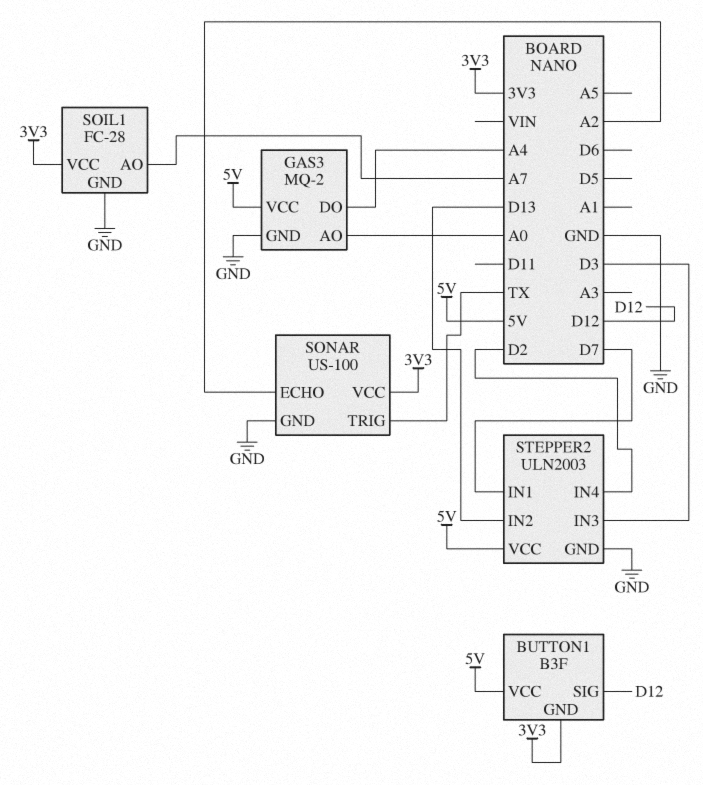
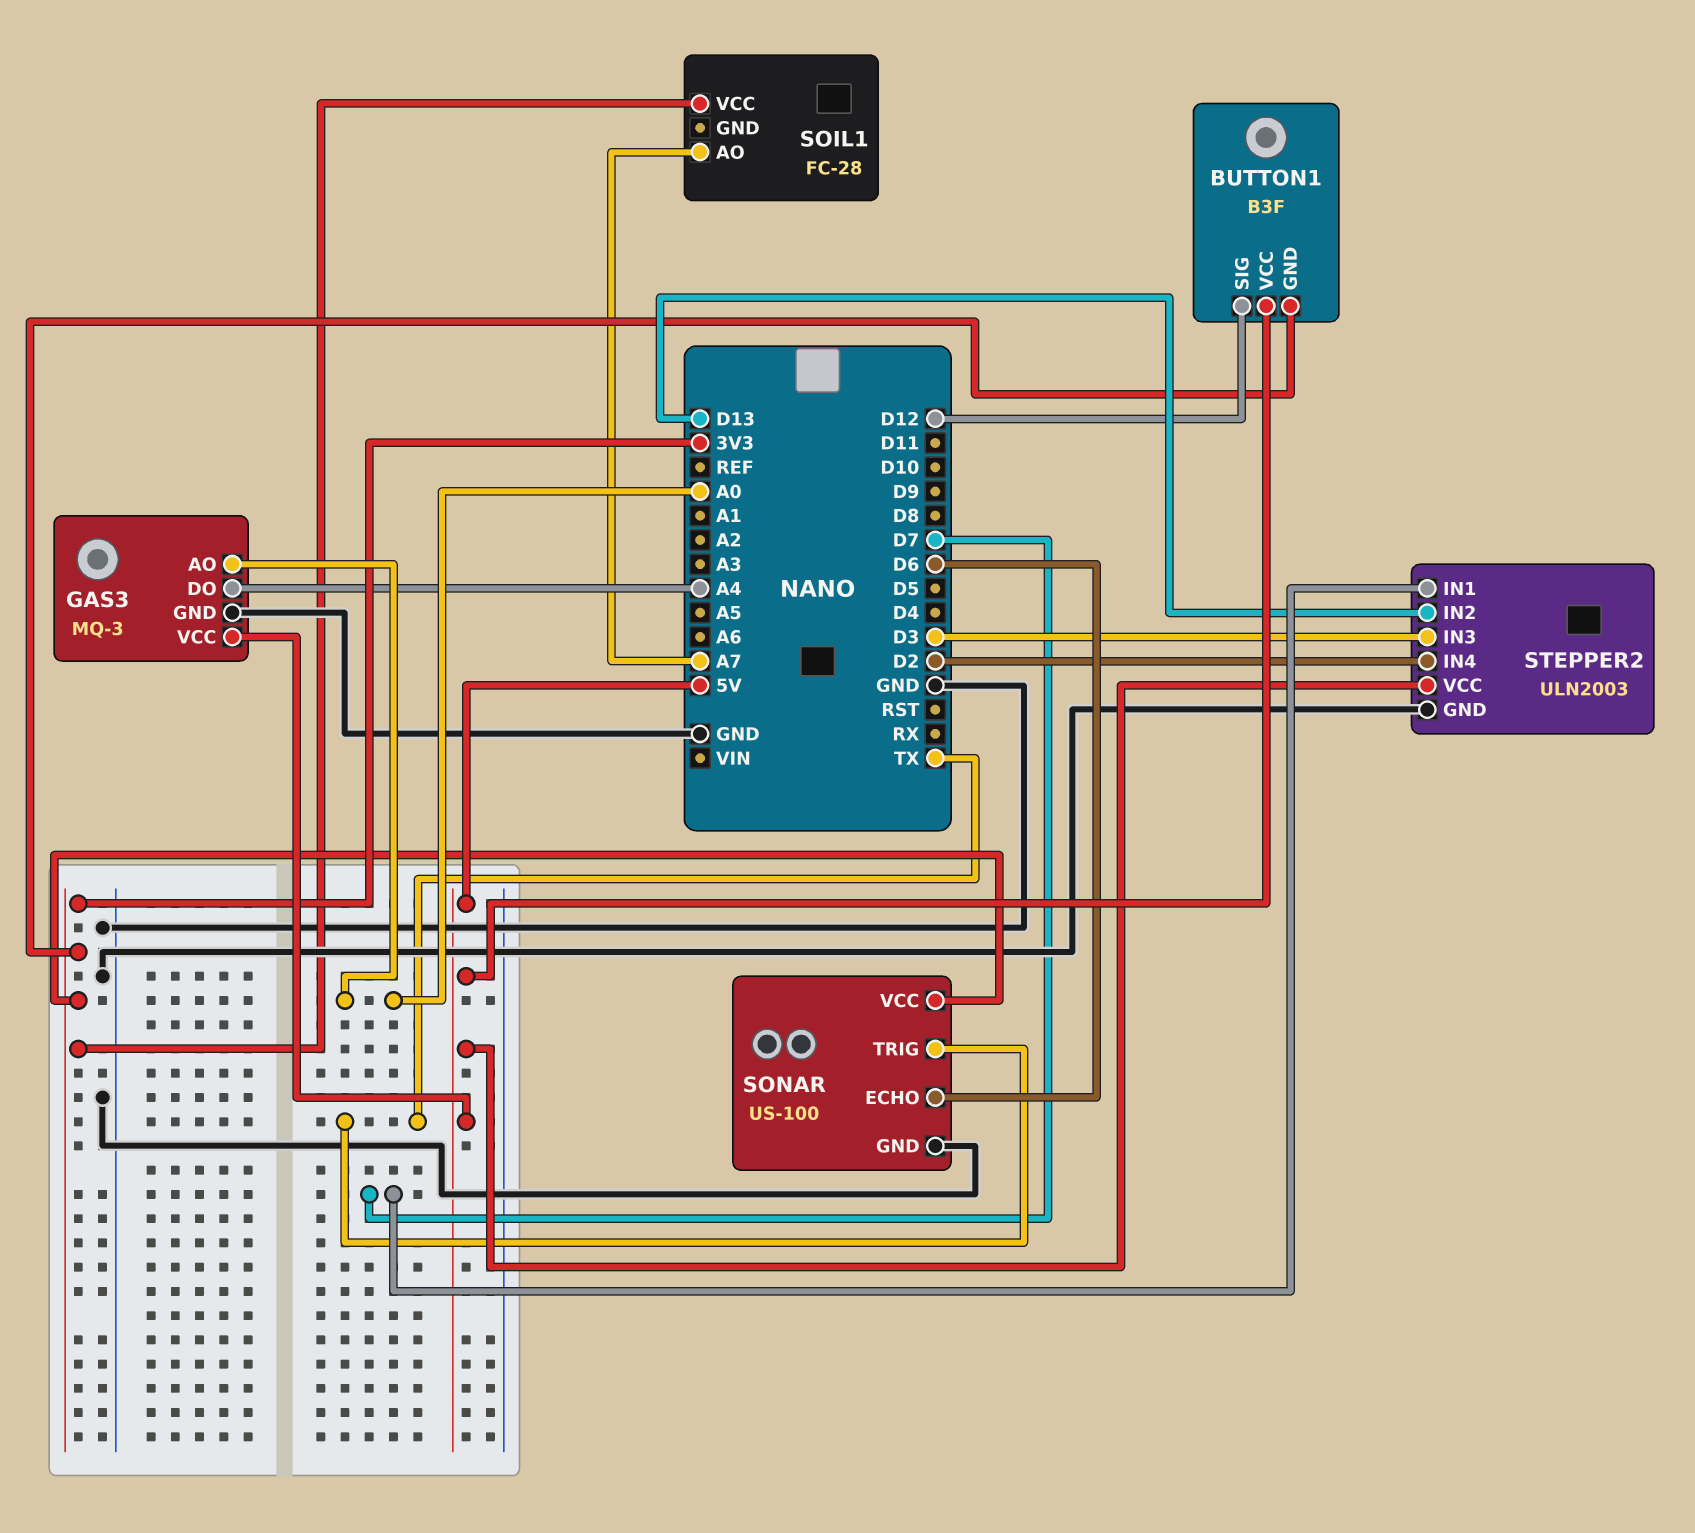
GAS3: MQ-2 -> MQ-3
SOIL1 pin GND: GND -> none
SONAR pin ECHO: A2 -> D6

